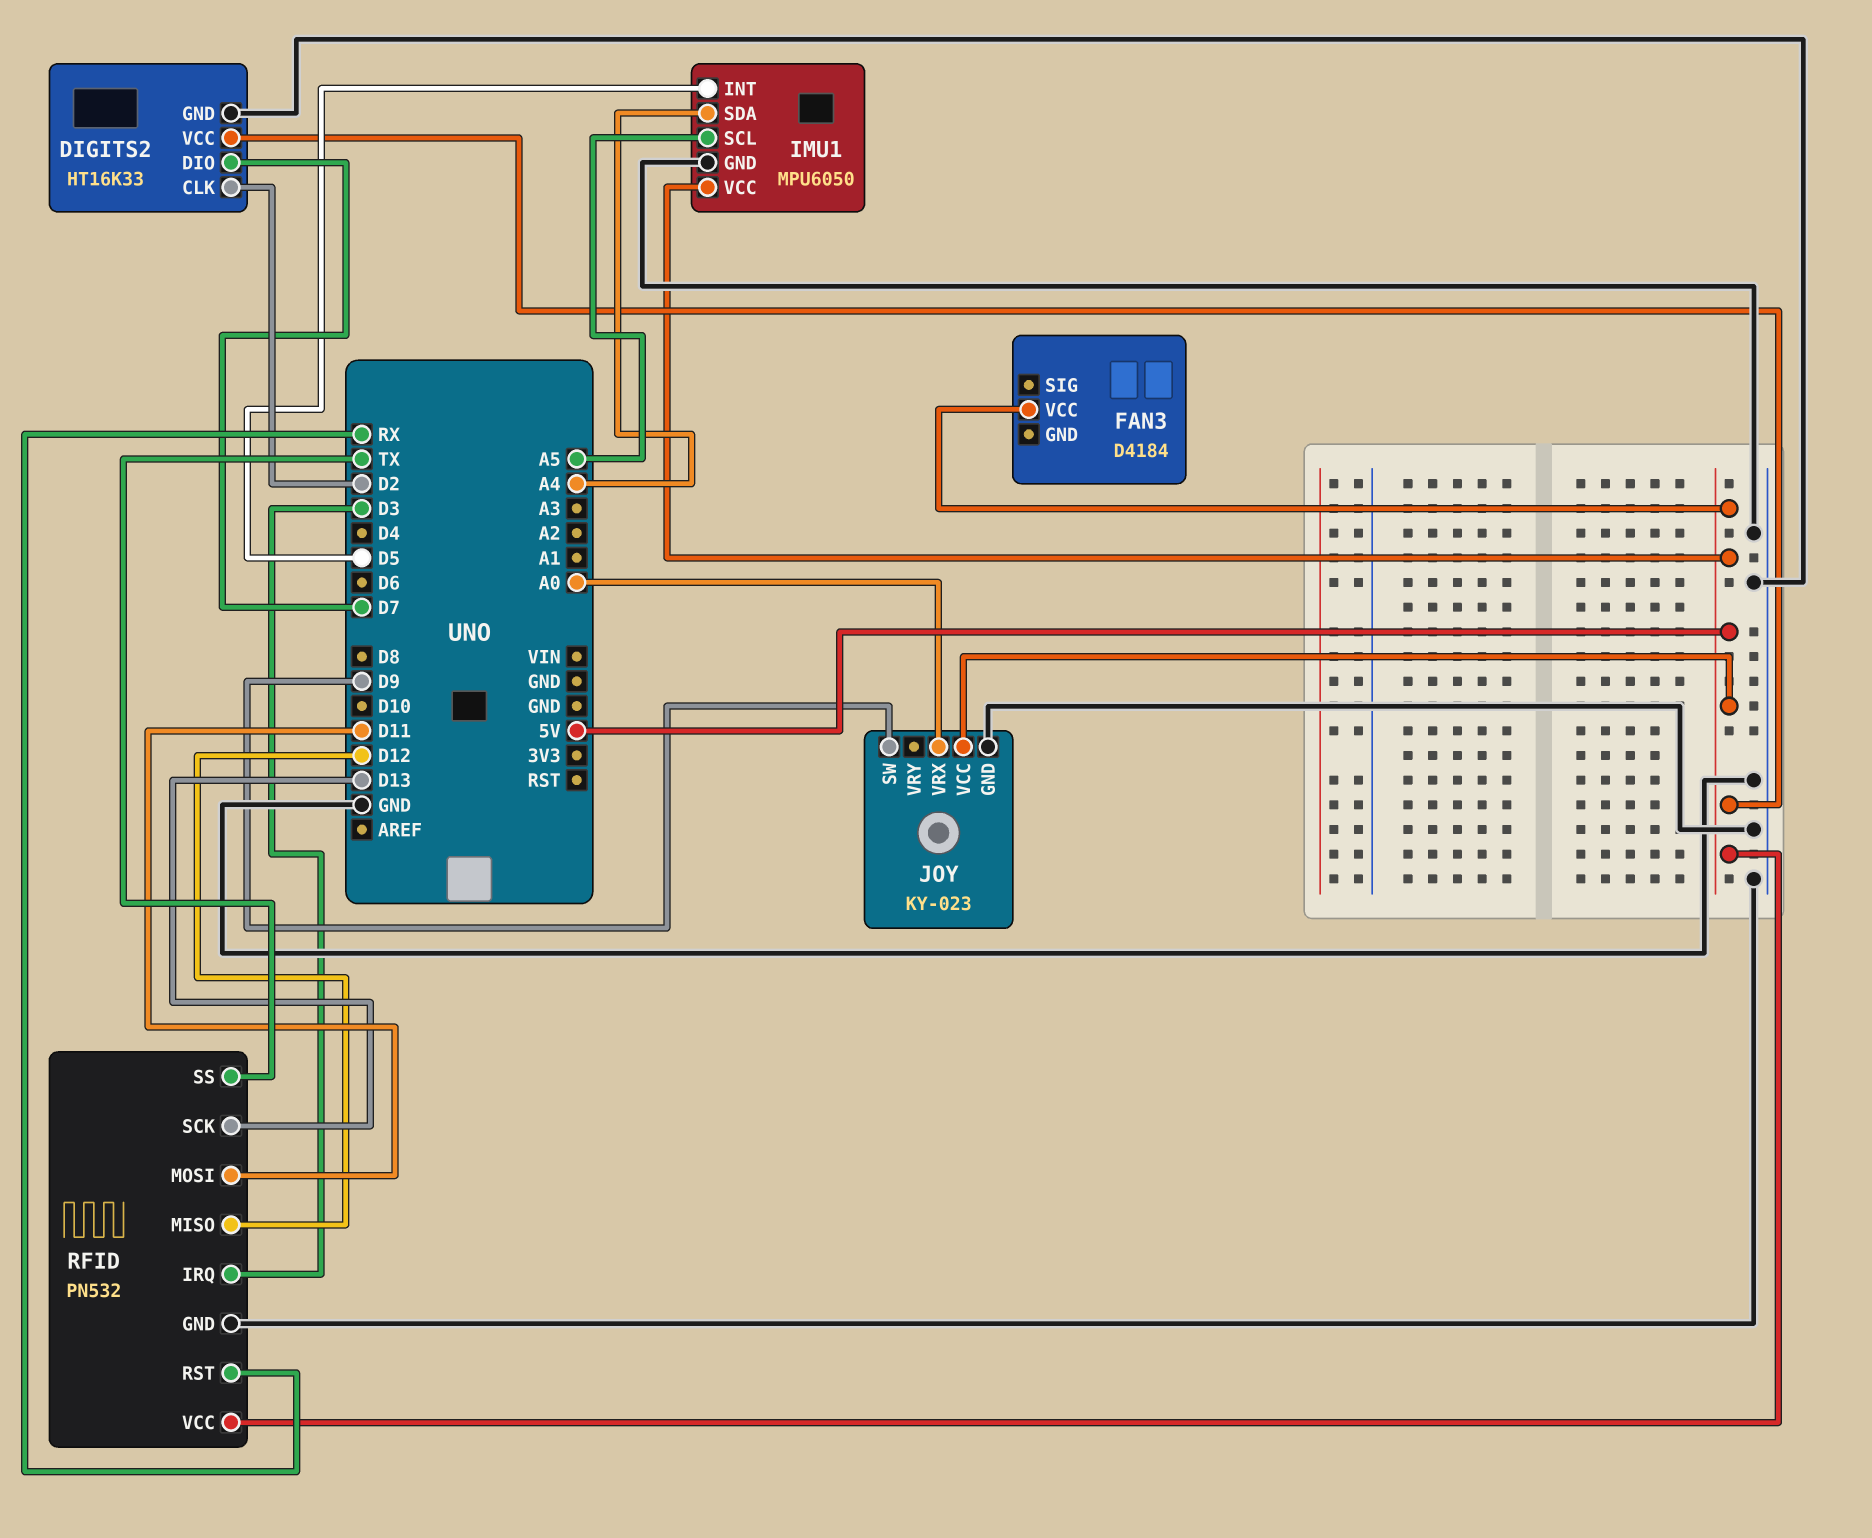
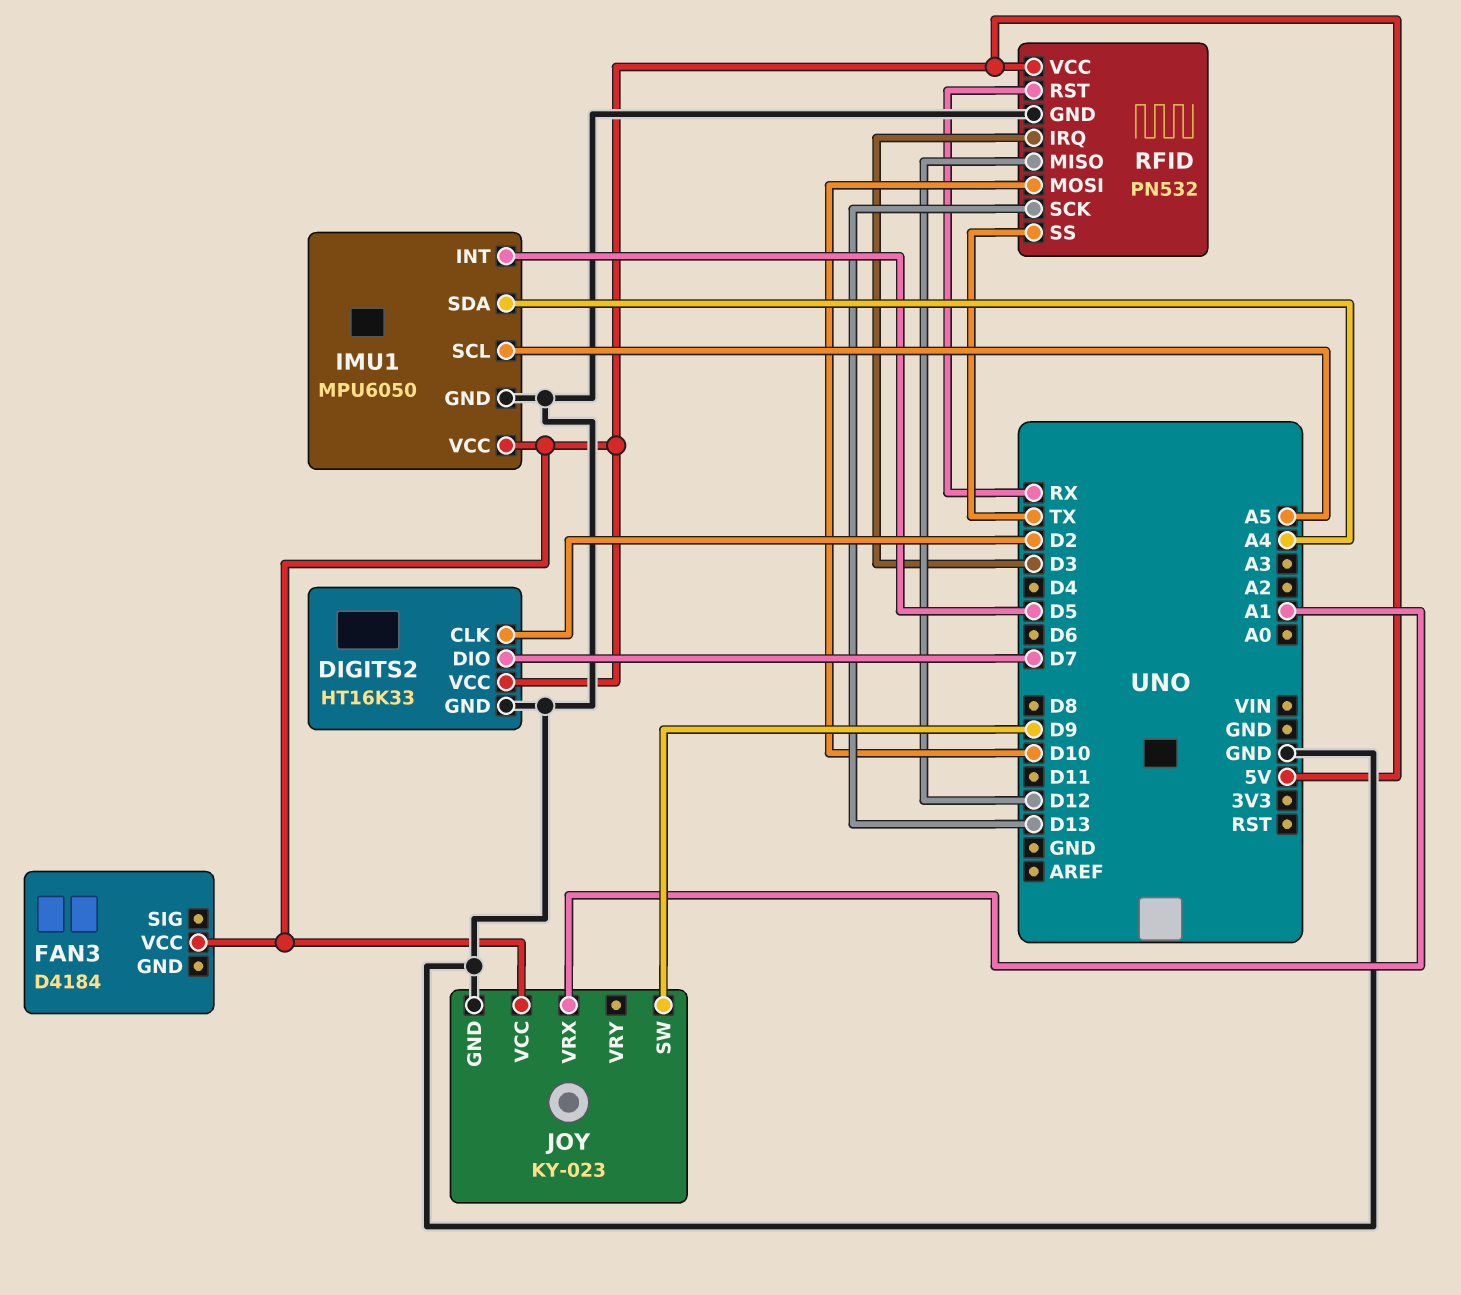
JOY pin VRX: A0 -> A1
RFID pin MOSI: D11 -> D10

